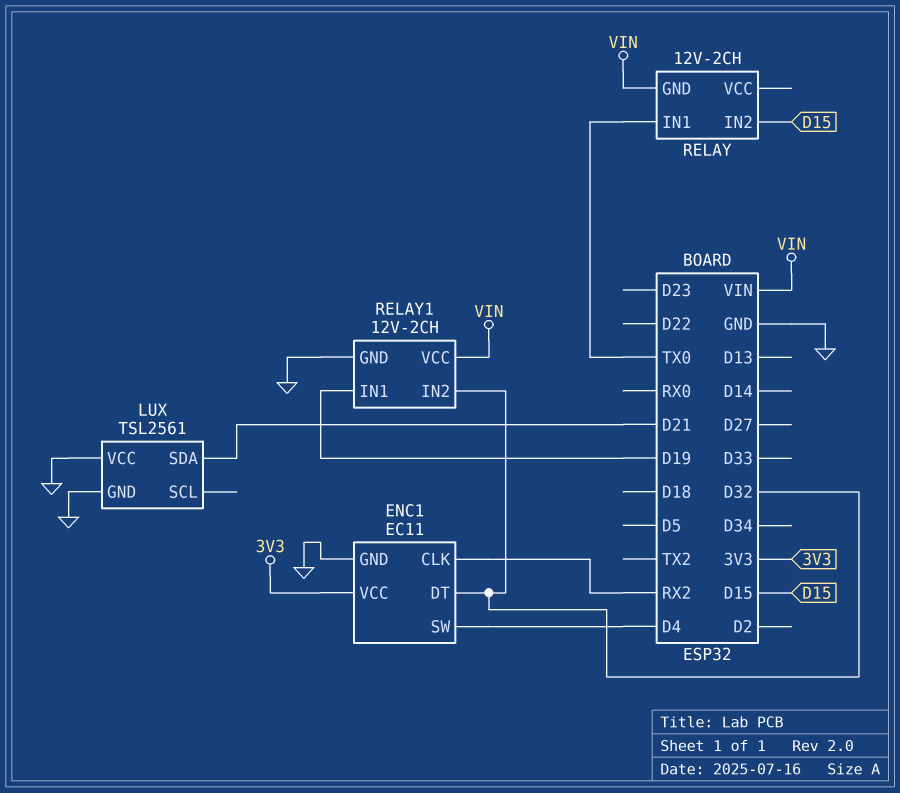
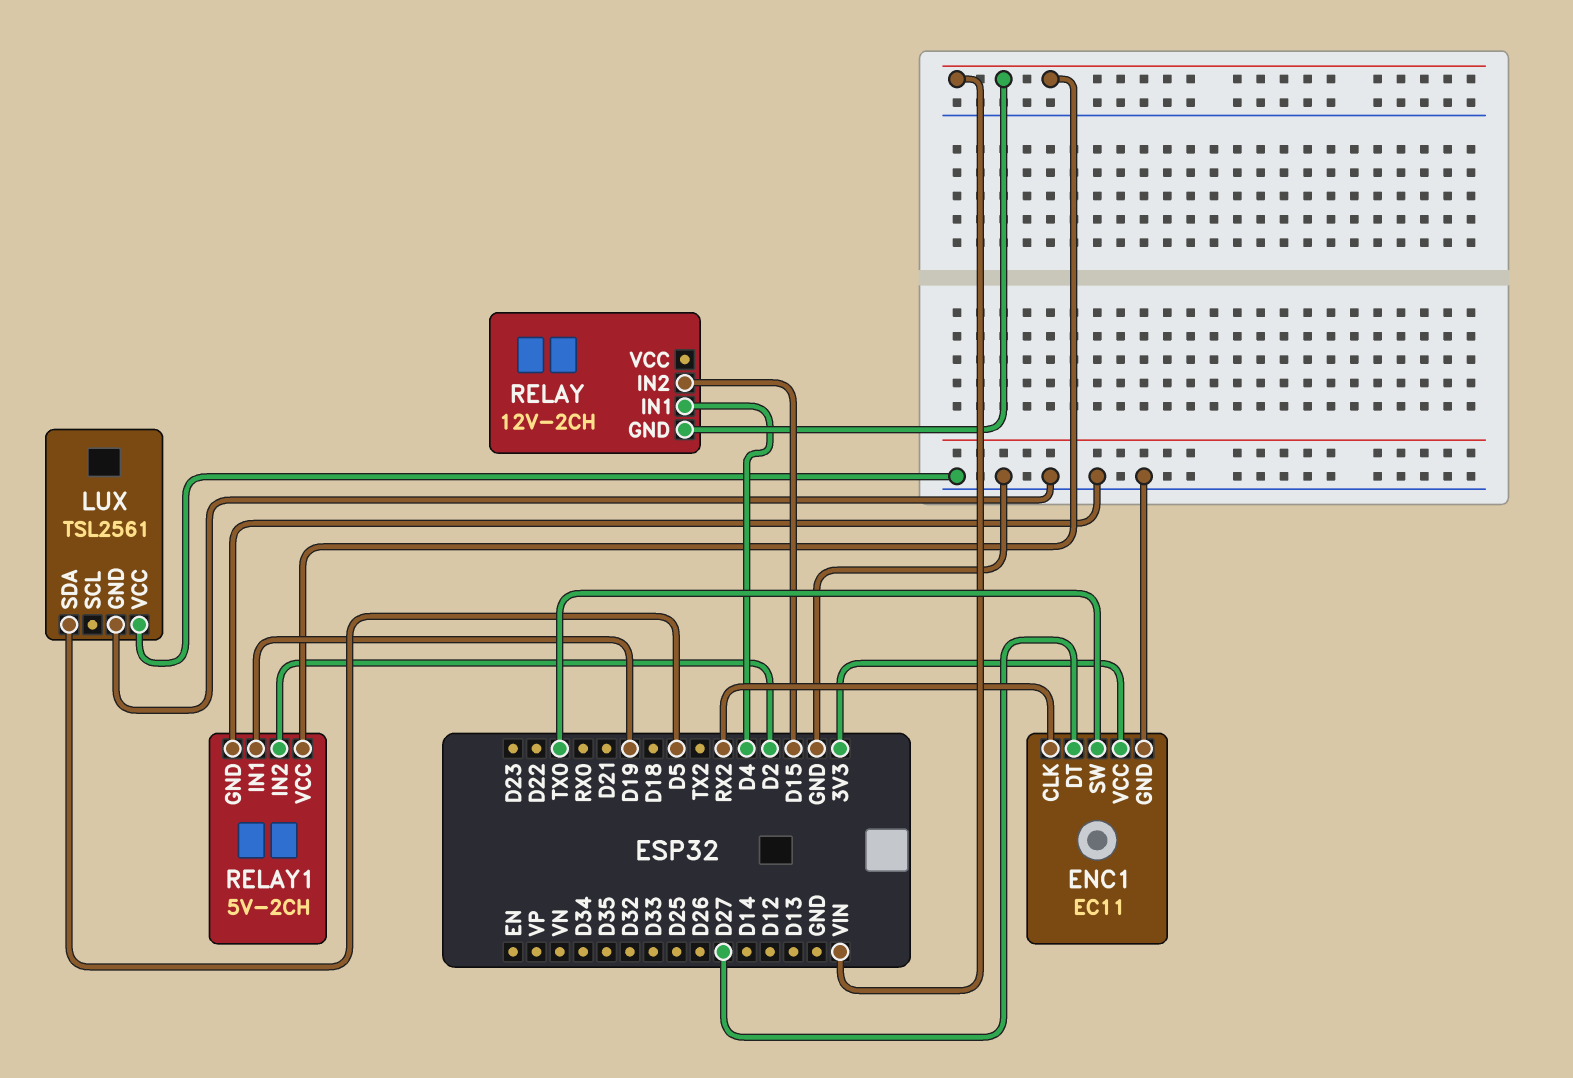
ENC1 pin DT: D32 -> D27
ENC1 pin SW: D4 -> TX0
LUX pin SDA: D21 -> D5
RELAY pin IN1: TX0 -> D4
RELAY1: 12V-2CH -> 5V-2CH
RELAY1 pin IN2: D32 -> D2

